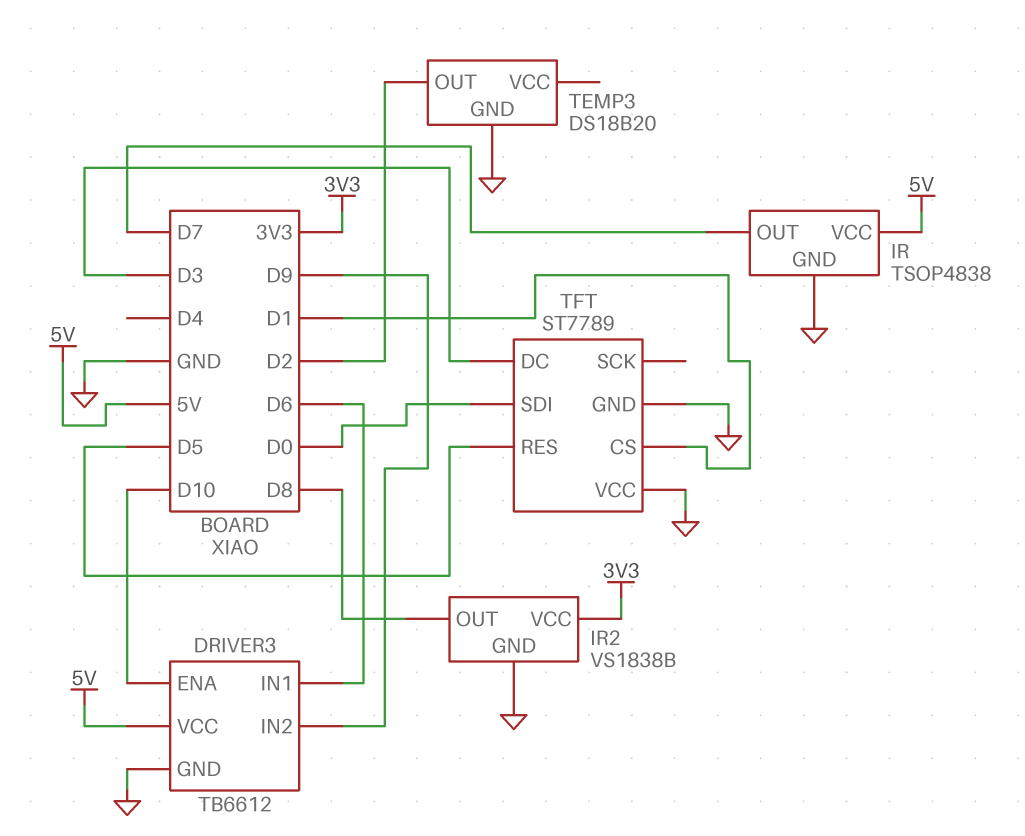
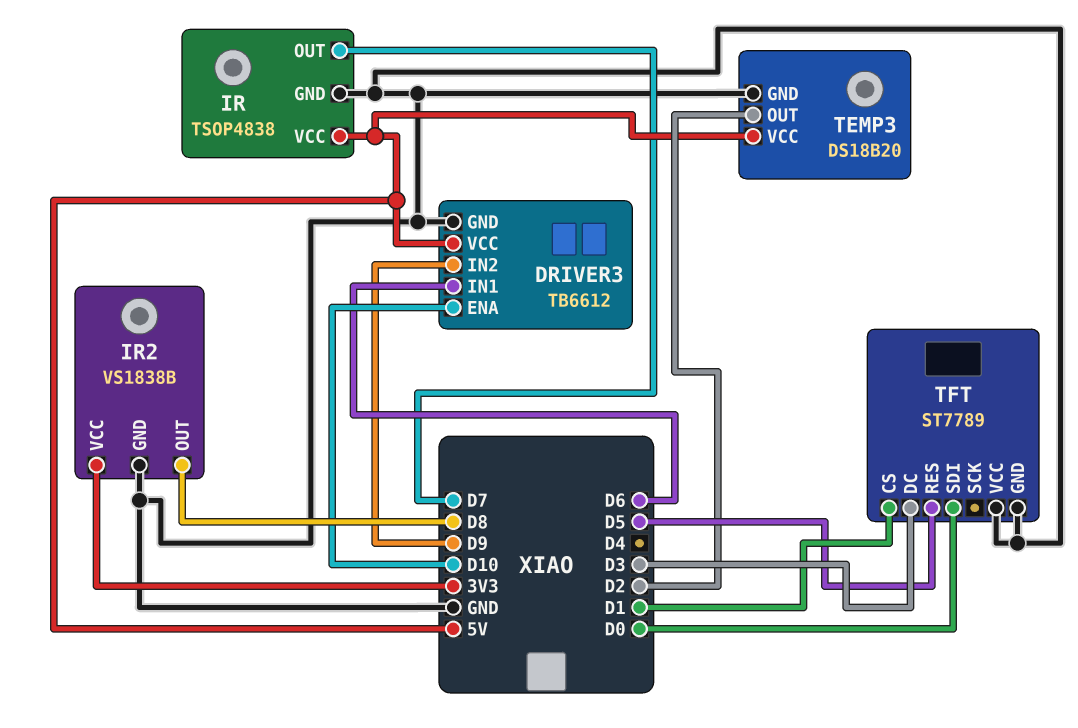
TEMP3 pin VCC: none -> 5V

